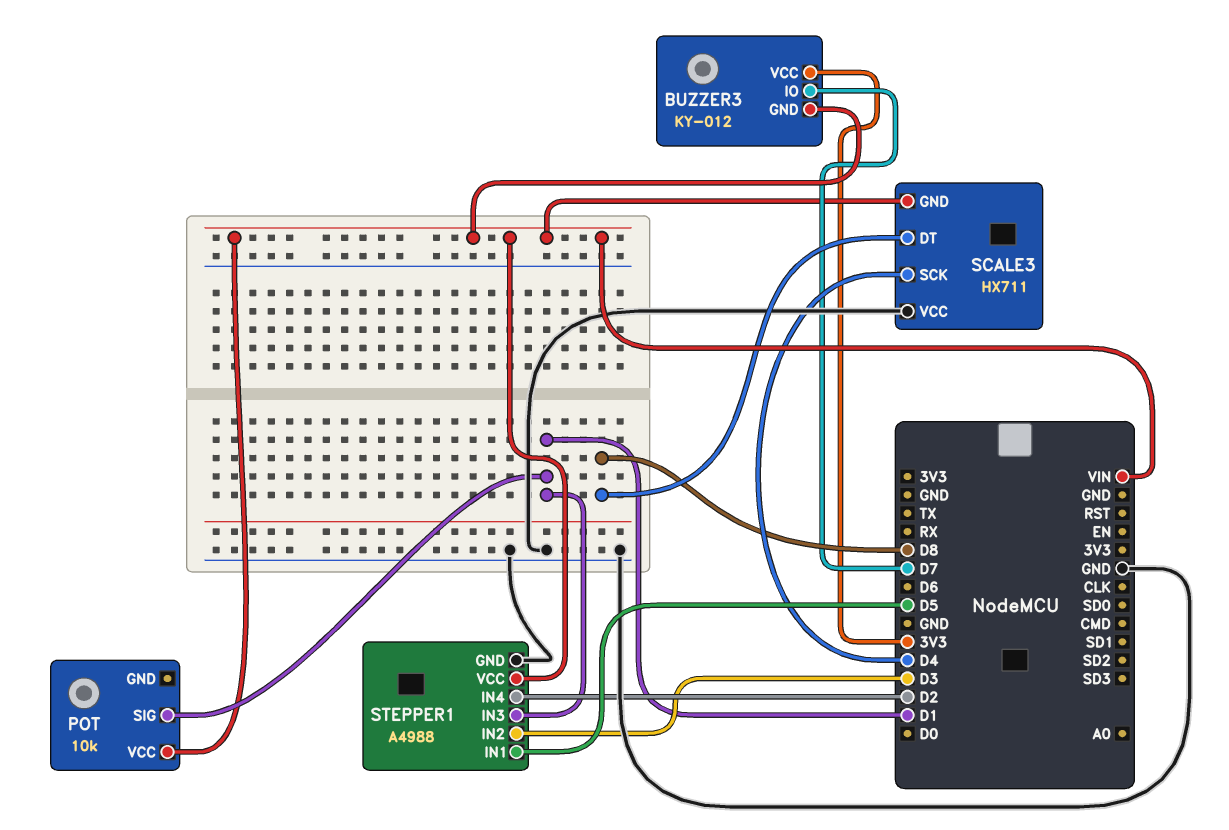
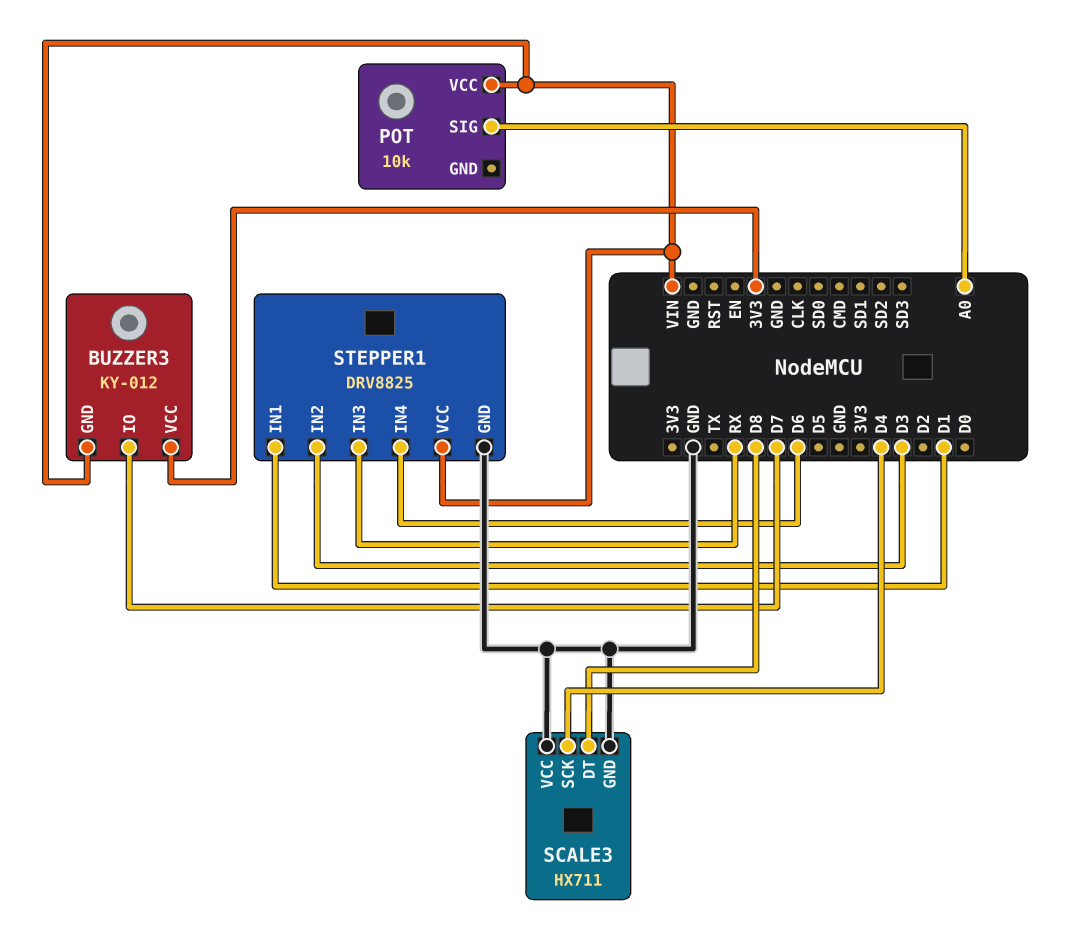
POT pin SIG: D1 -> A0
SCALE3 pin GND: VIN -> GND
STEPPER1: A4988 -> DRV8825
STEPPER1 pin IN1: D5 -> D1
STEPPER1 pin IN3: D1 -> RX
STEPPER1 pin IN4: D2 -> D6

